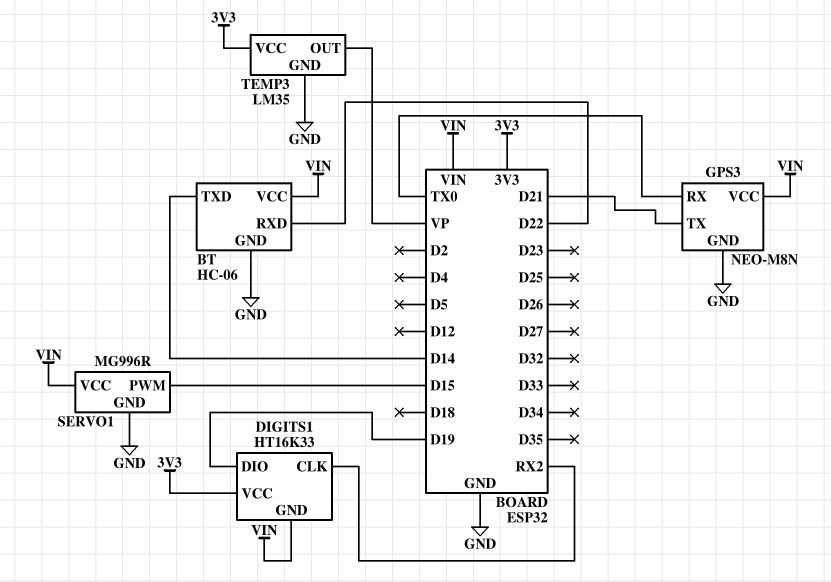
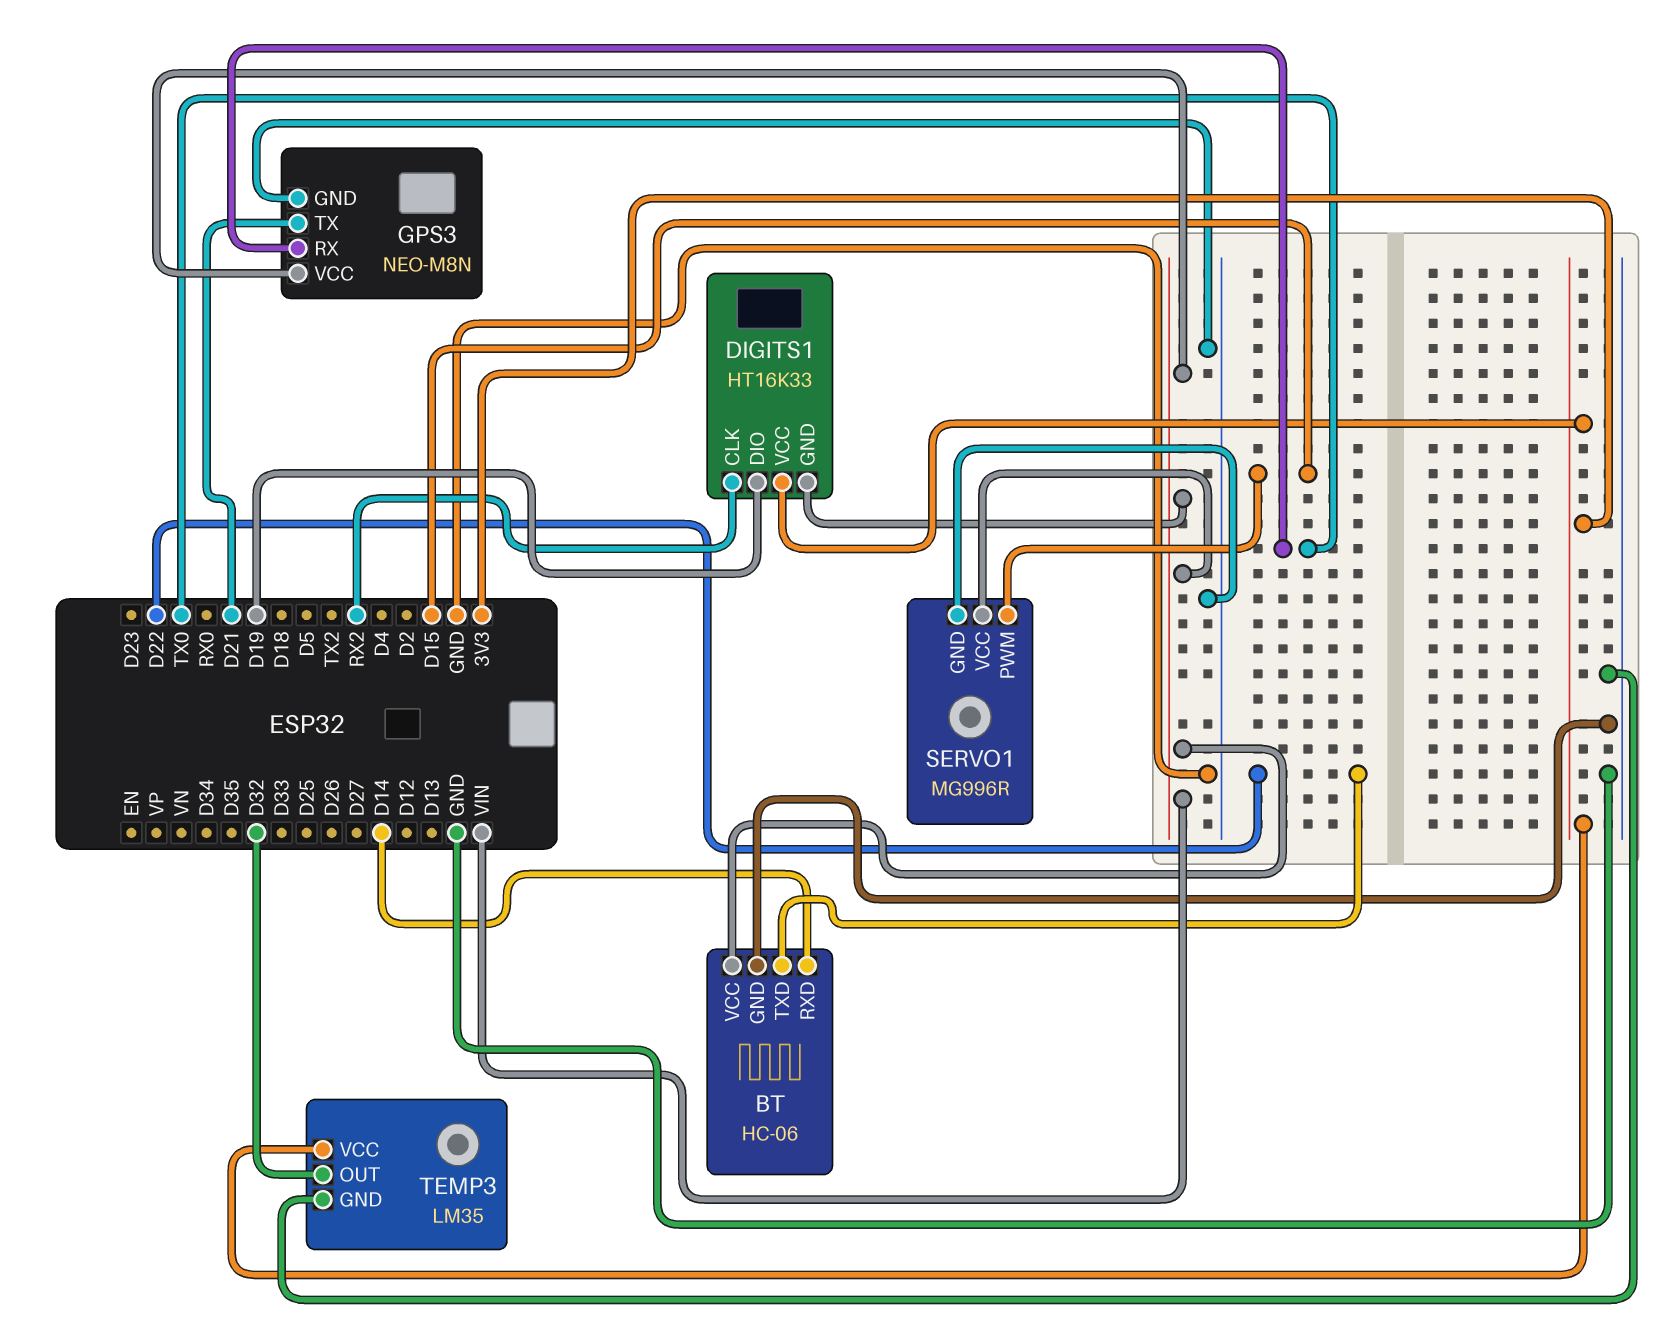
BT pin RXD: D22 -> D14
BT pin TXD: D14 -> D22
TEMP3 pin OUT: VP -> D32

